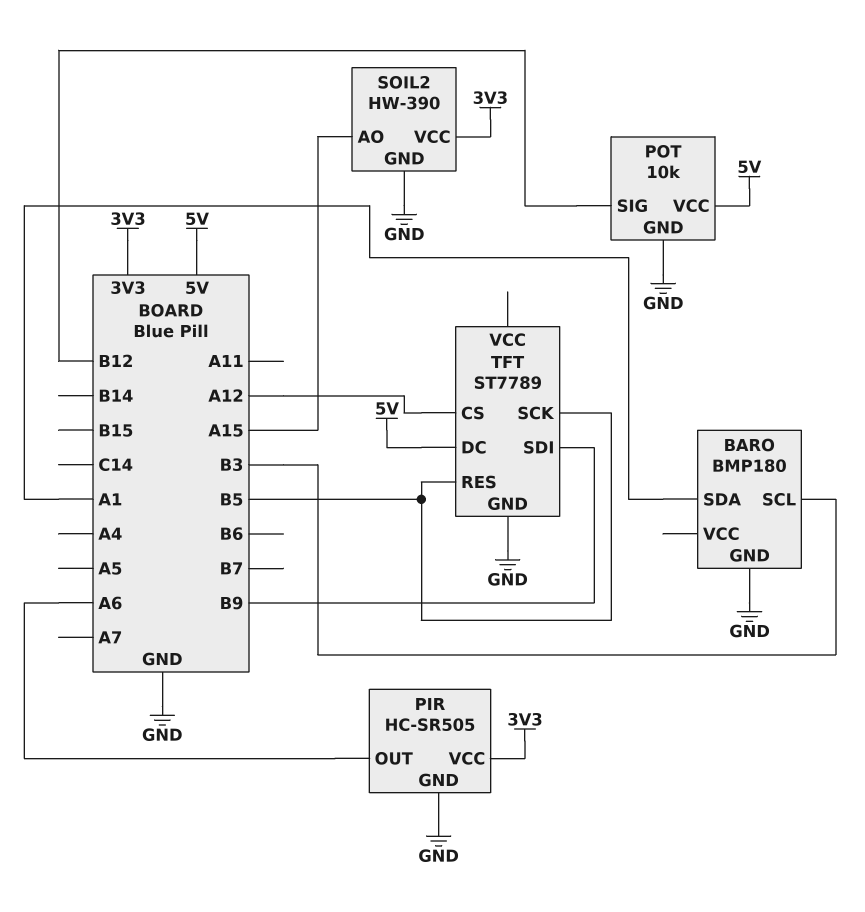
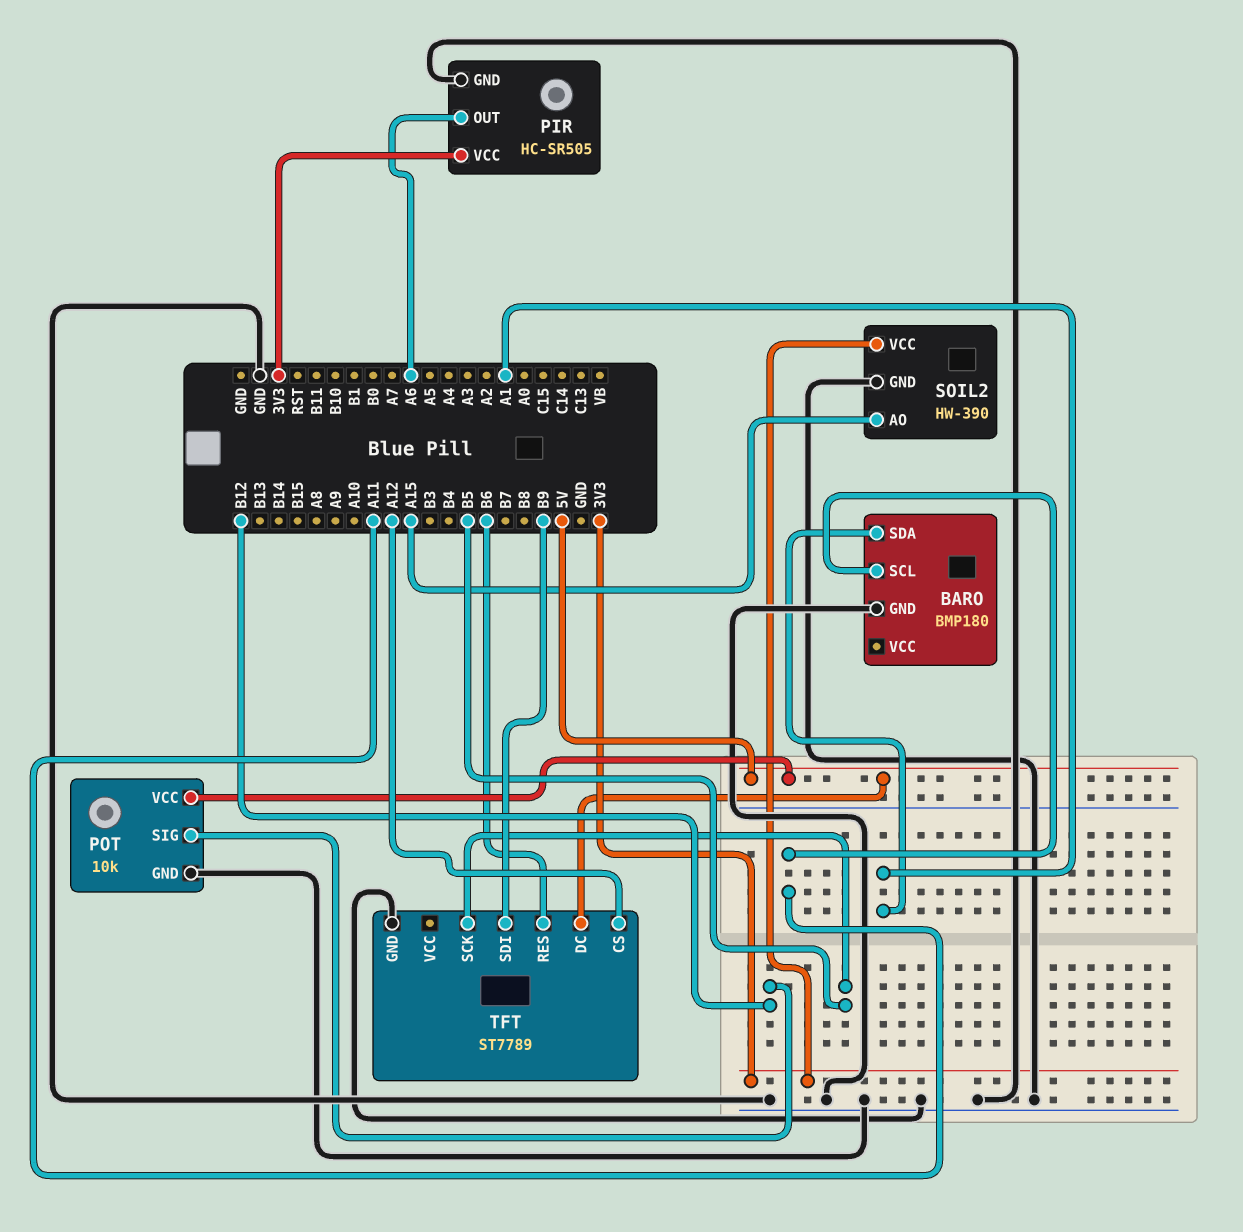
BARO pin SCL: B3 -> A11
TFT pin RES: B5 -> B6

